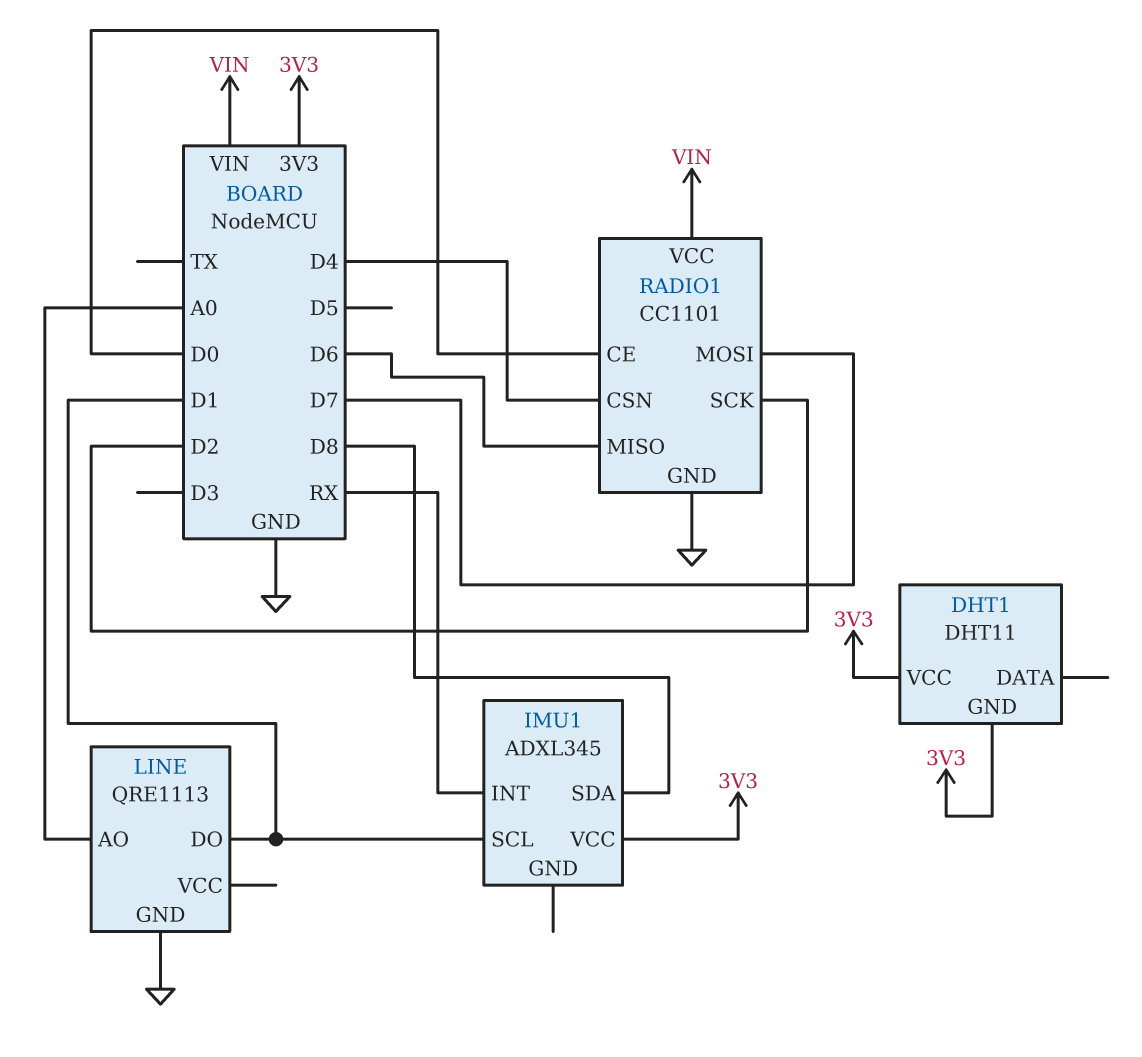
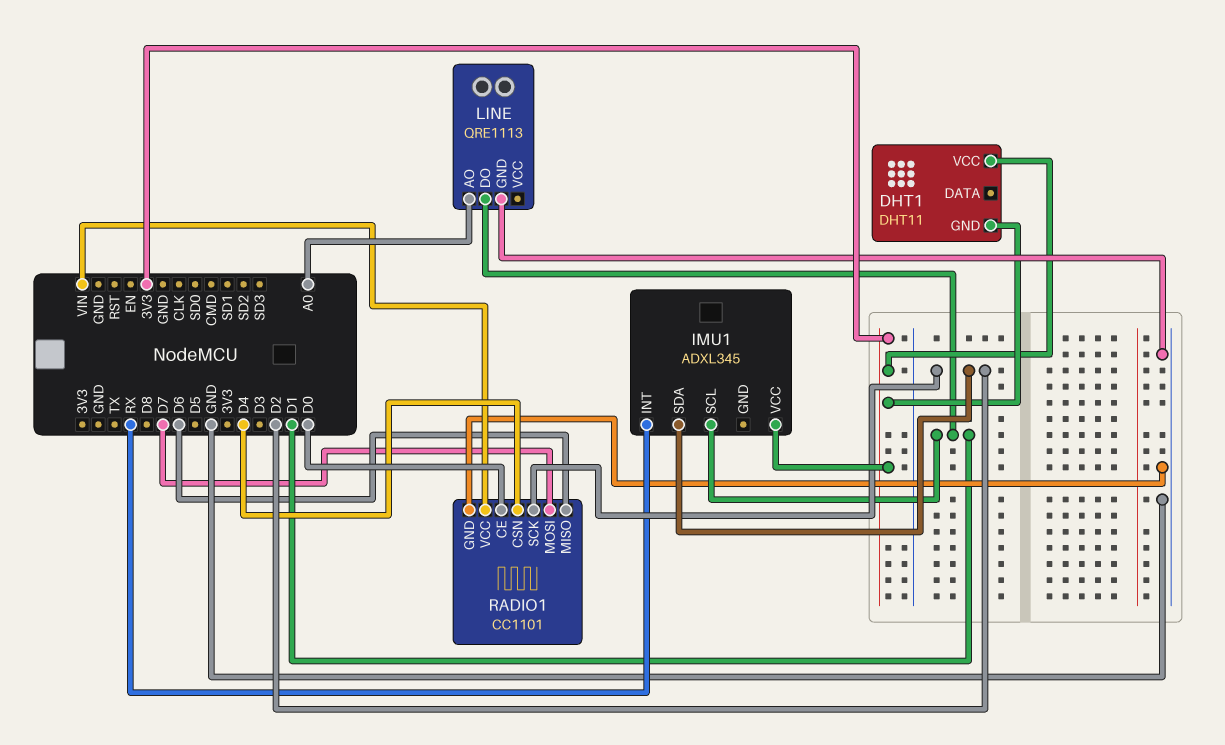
IMU1 pin SDA: D8 -> D2

